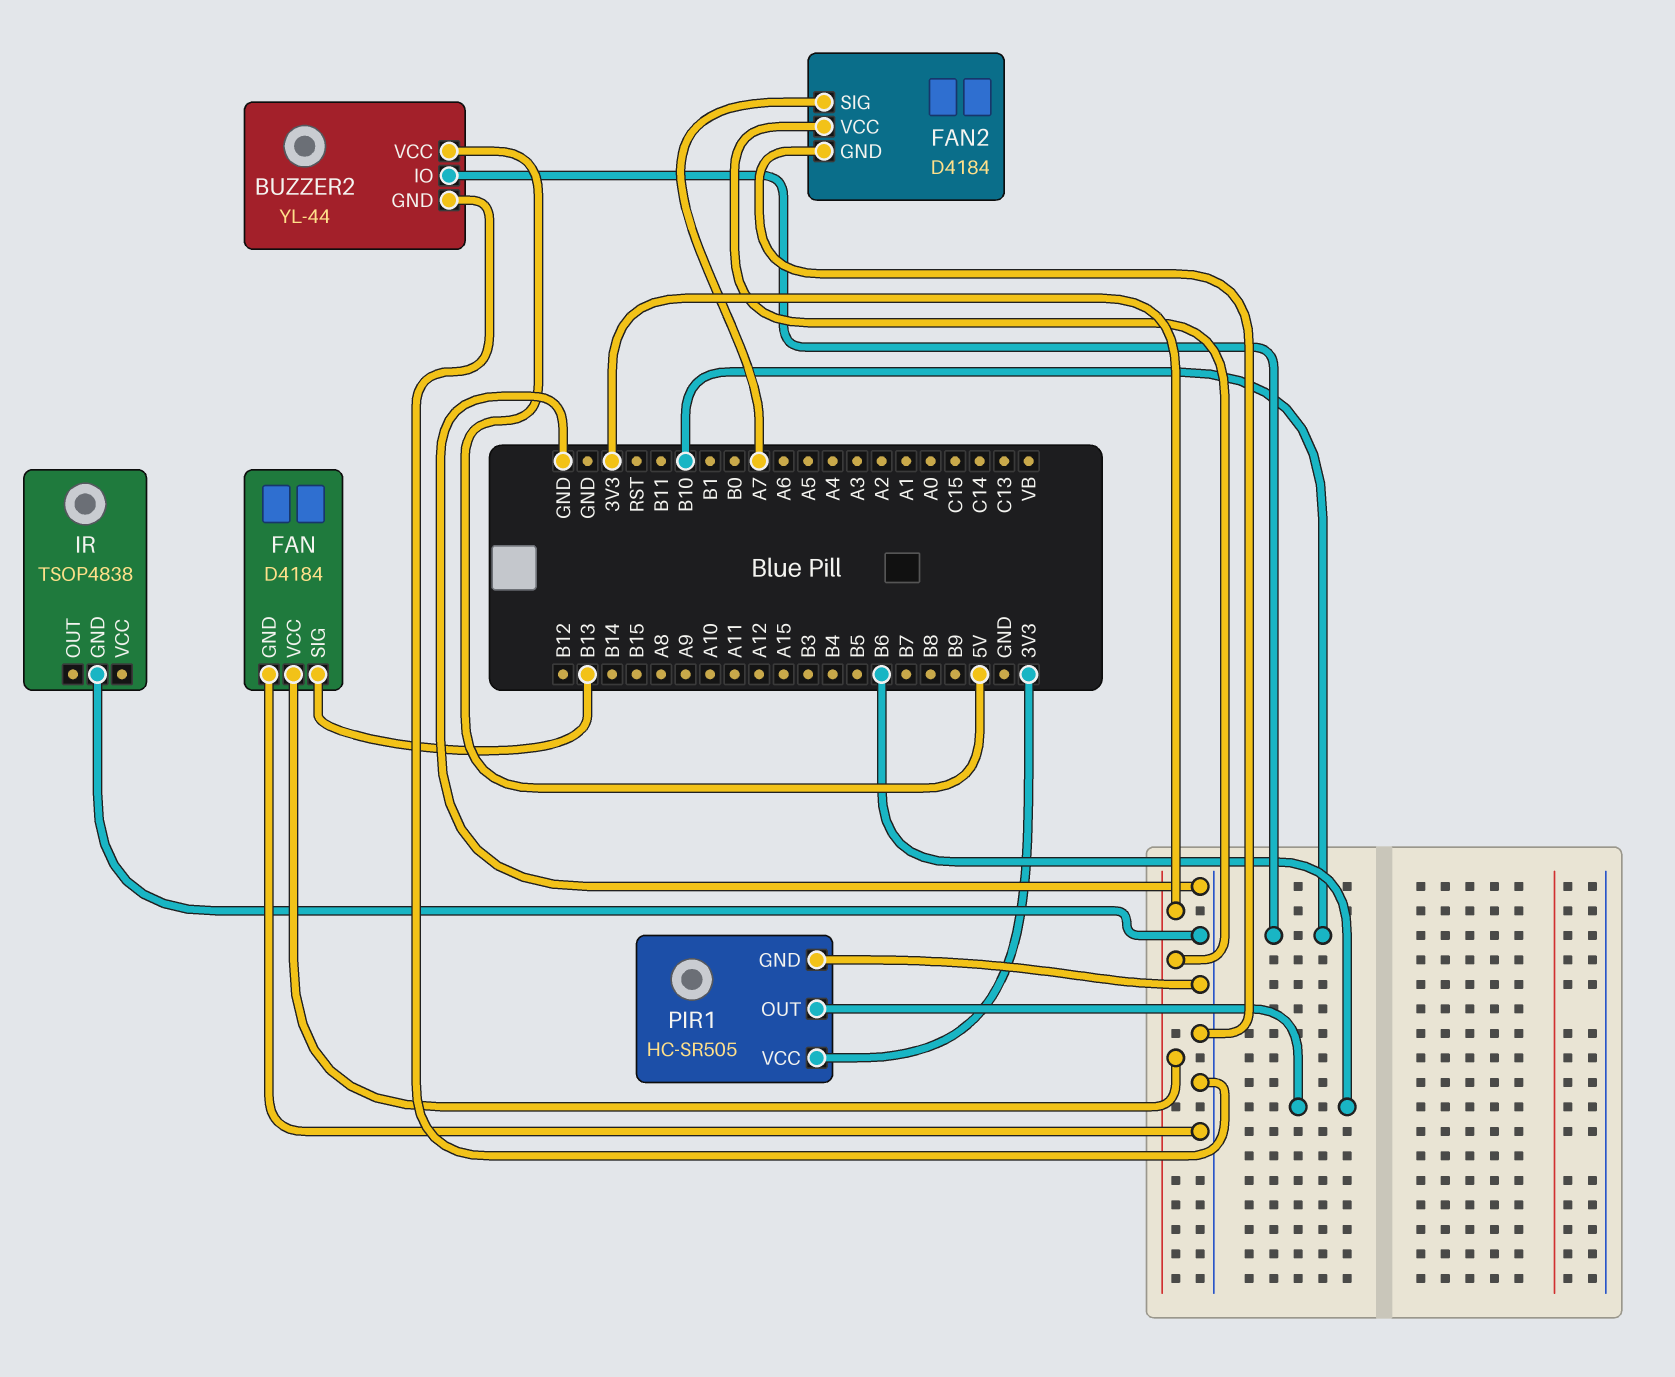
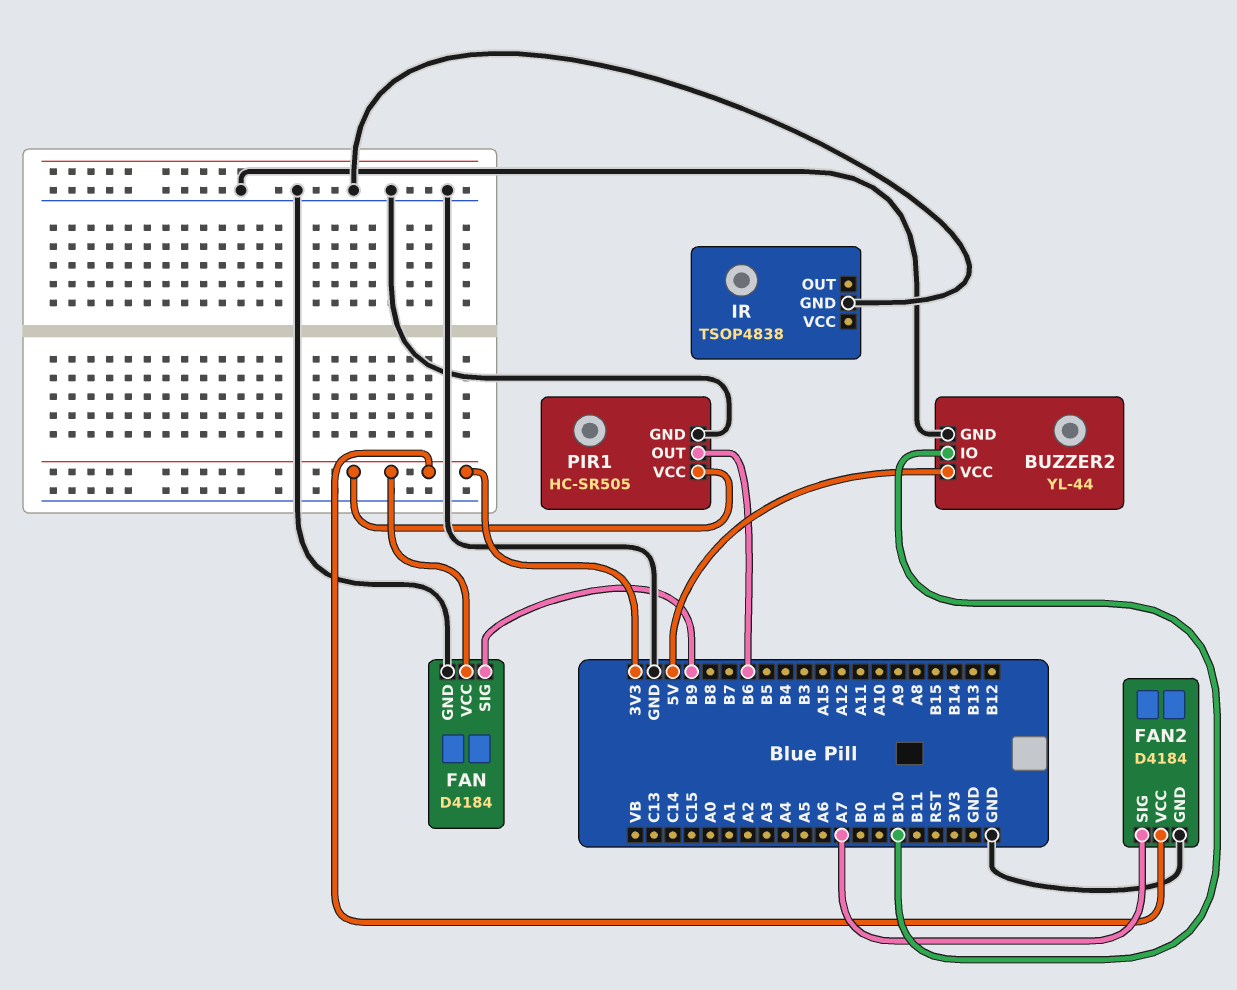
FAN pin SIG: B13 -> B9

